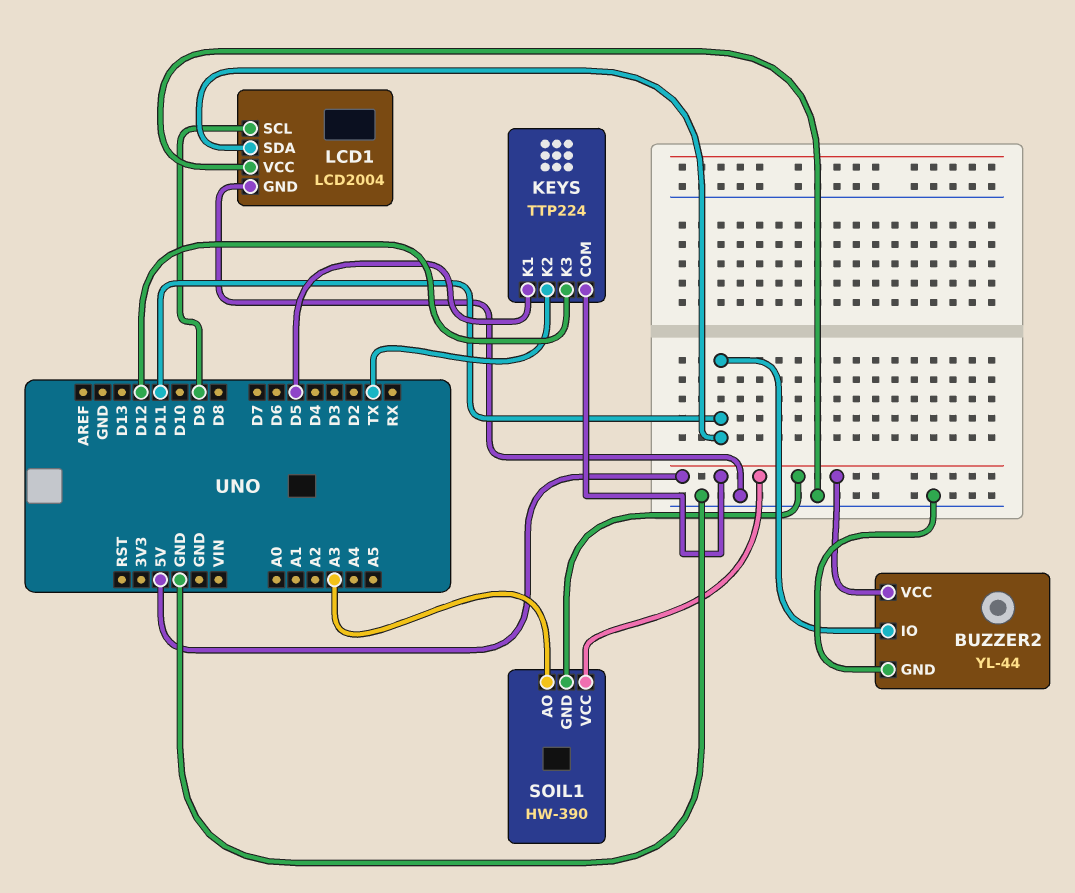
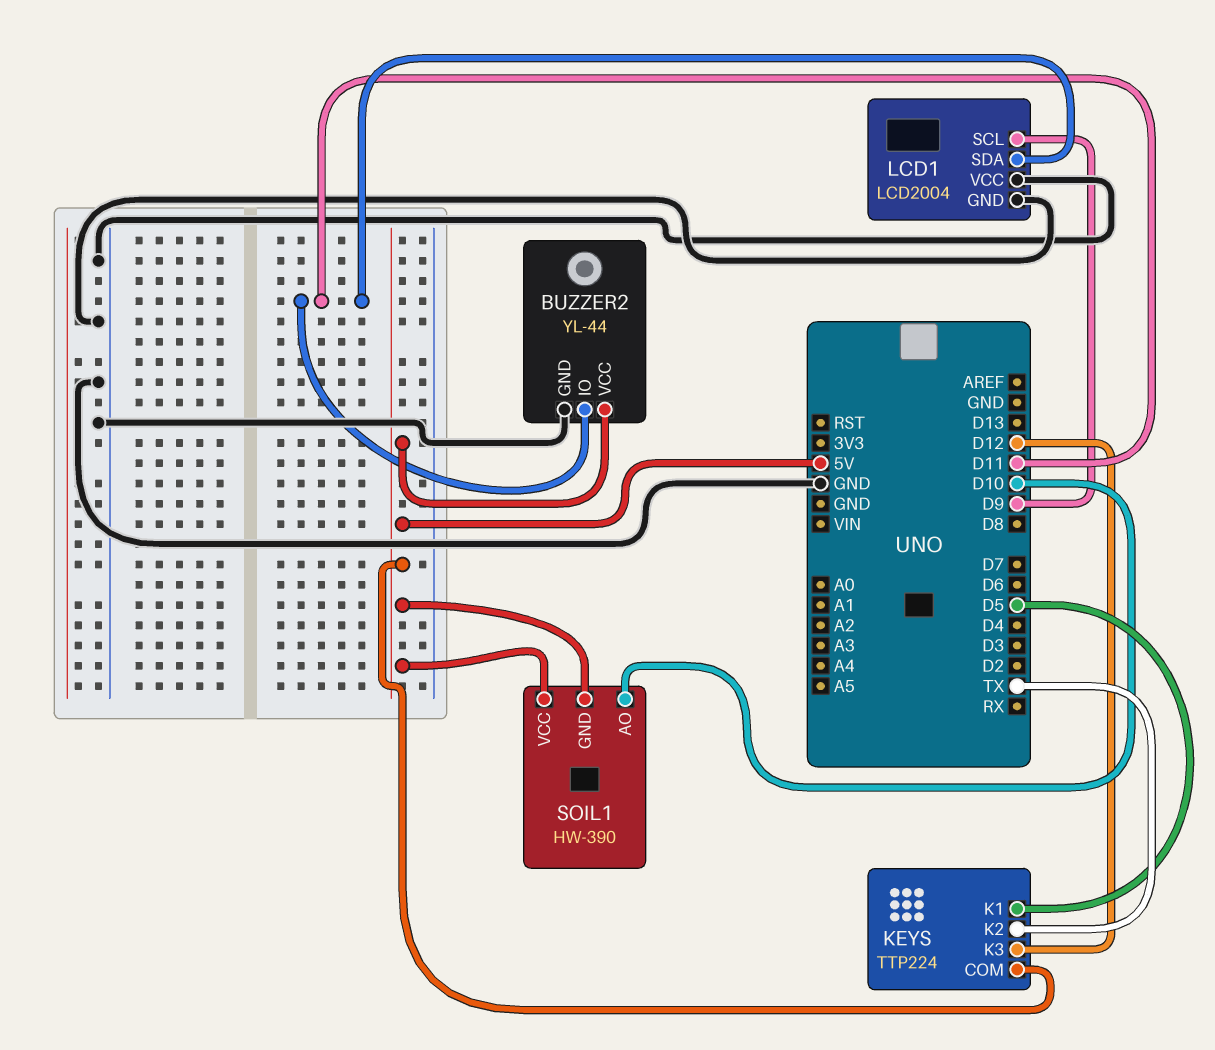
SOIL1 pin AO: A3 -> D10

